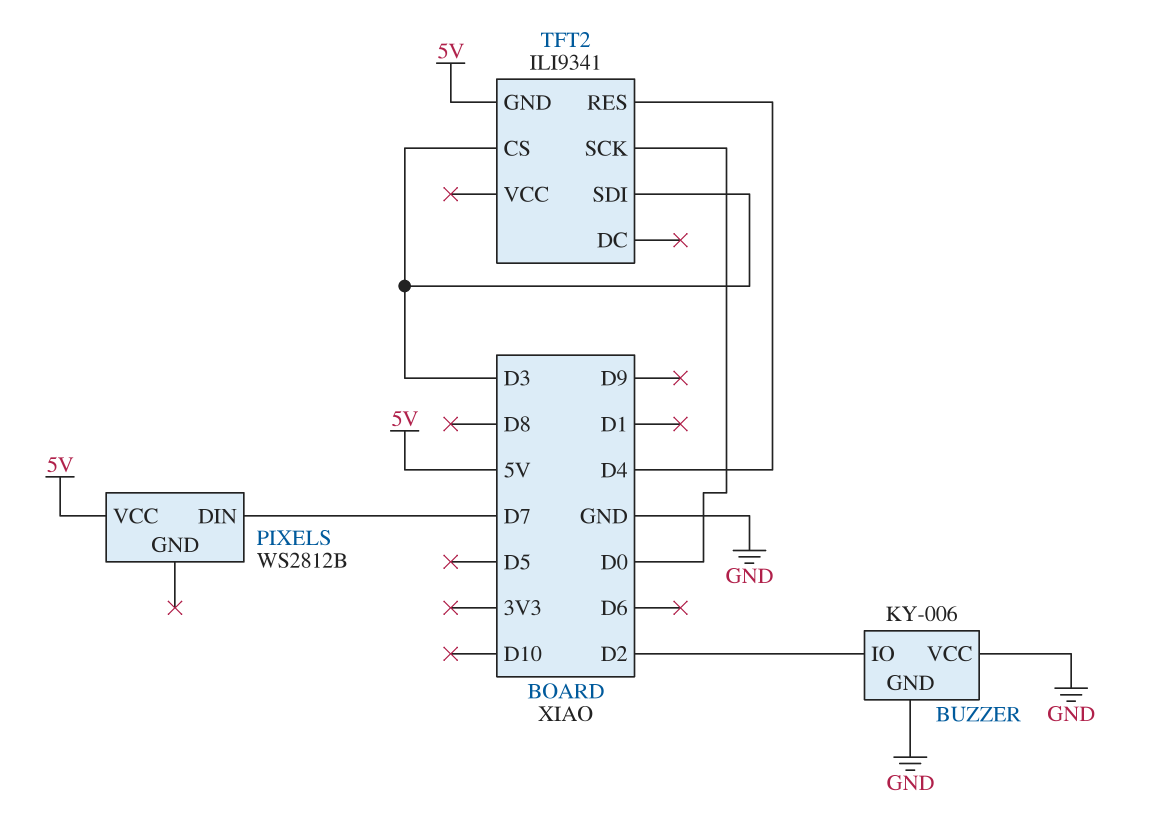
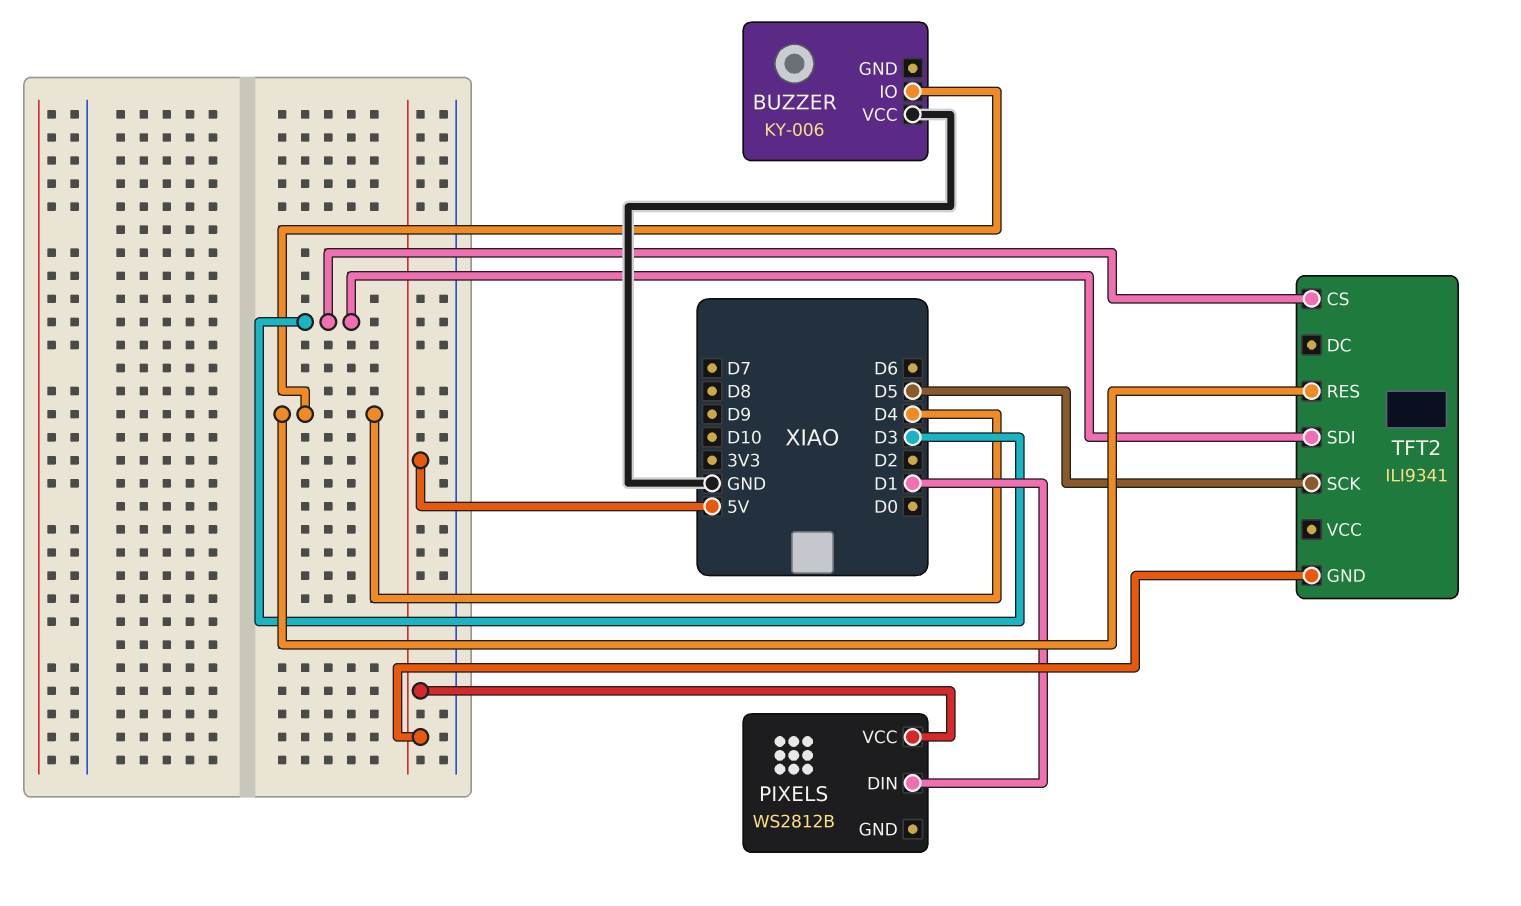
BUZZER pin GND: GND -> none
BUZZER pin IO: D2 -> D4
PIXELS pin DIN: D7 -> D1
TFT2 pin SCK: D0 -> D5

